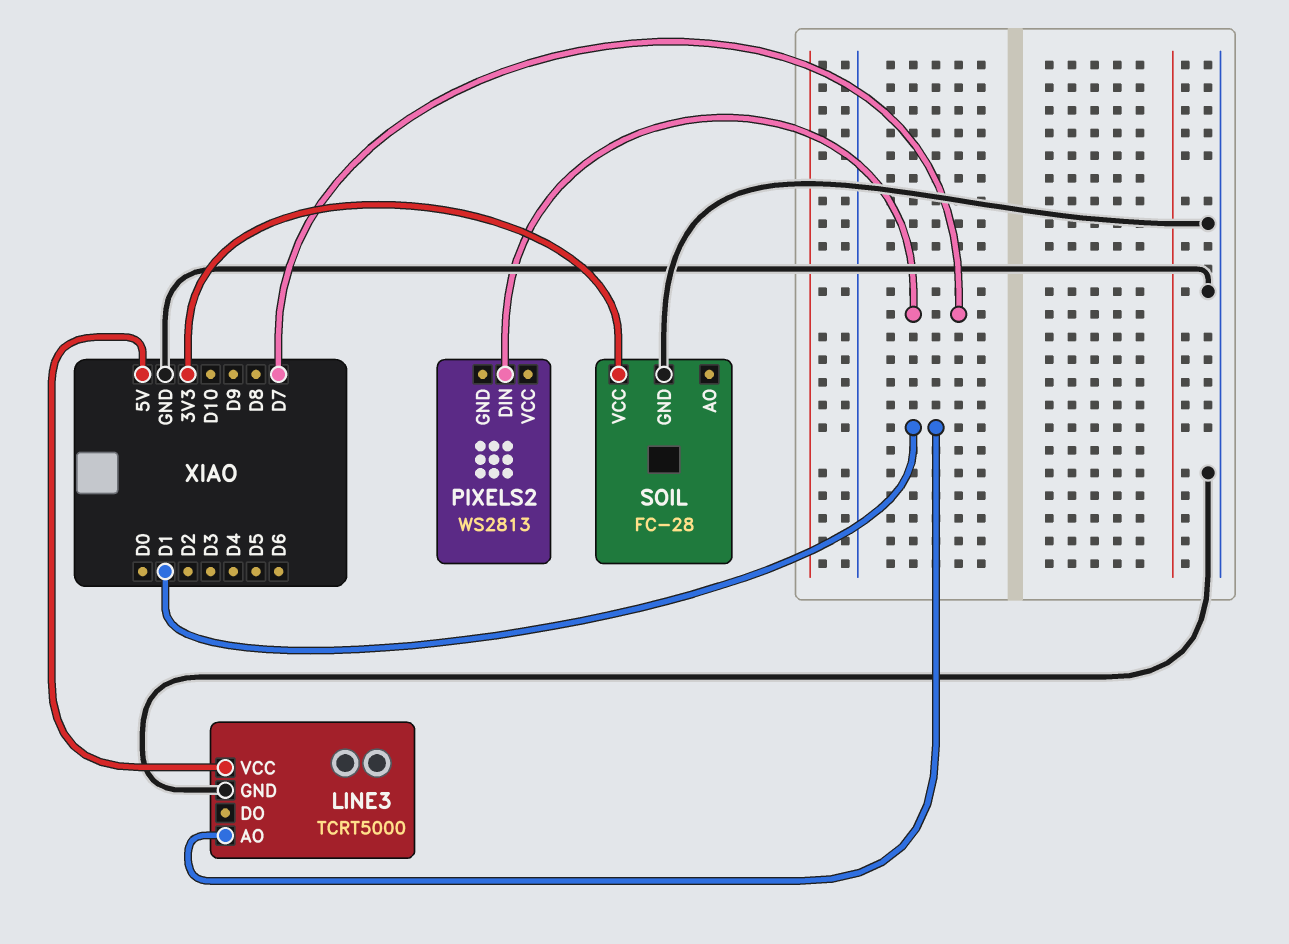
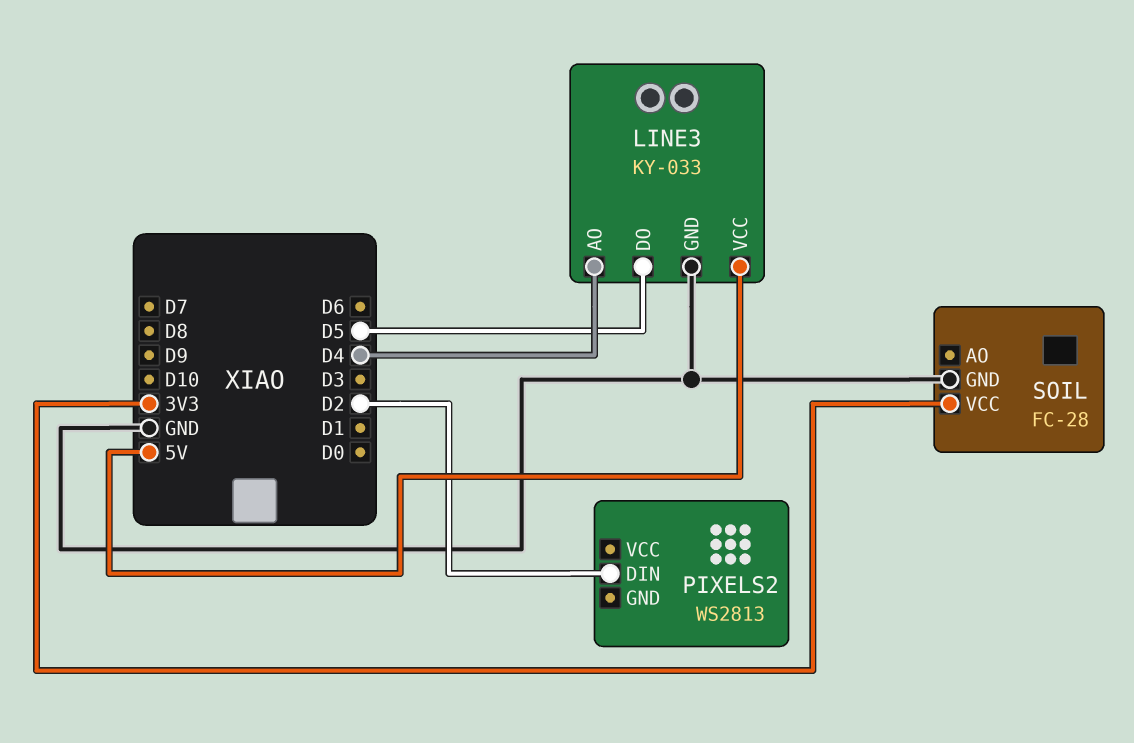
LINE3: TCRT5000 -> KY-033
LINE3 pin AO: D1 -> D4
LINE3 pin DO: none -> D5
PIXELS2 pin DIN: D7 -> D2

